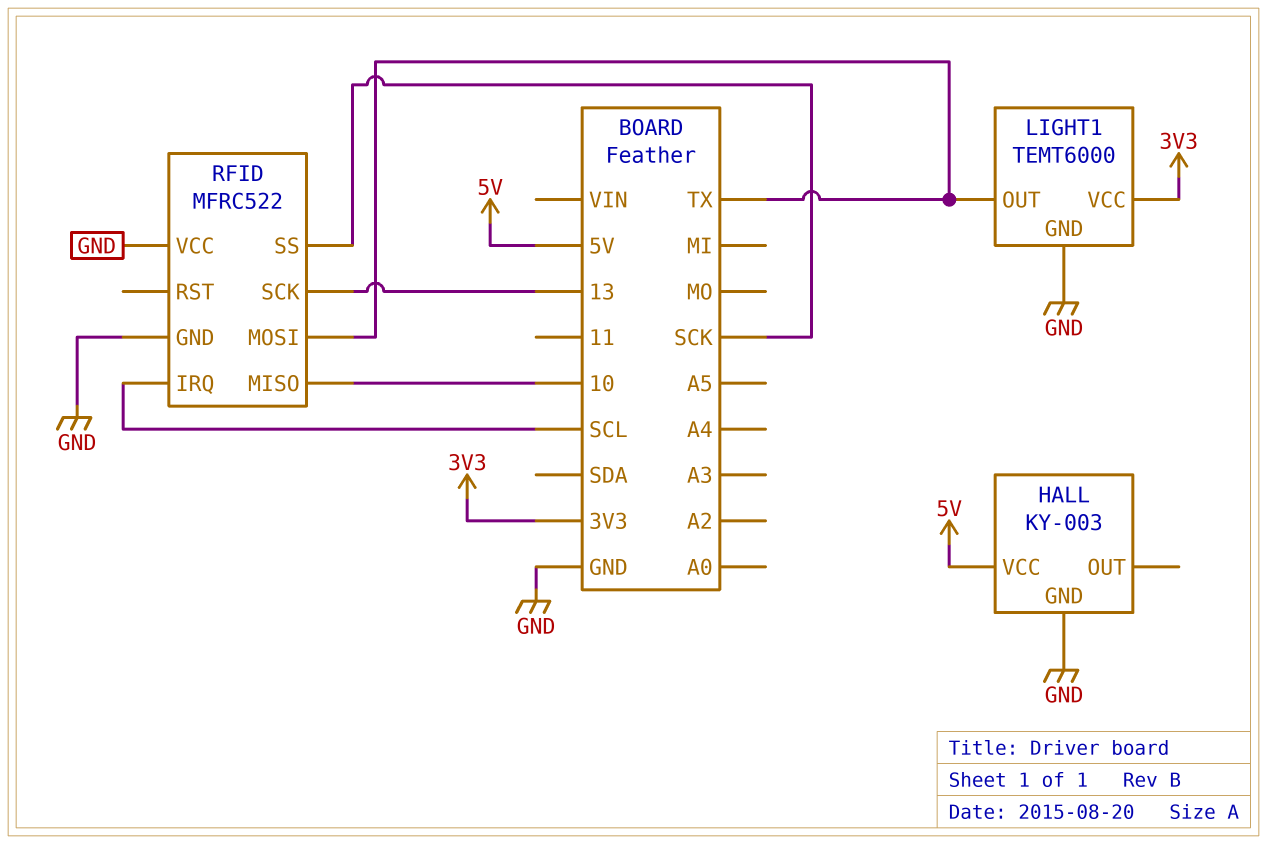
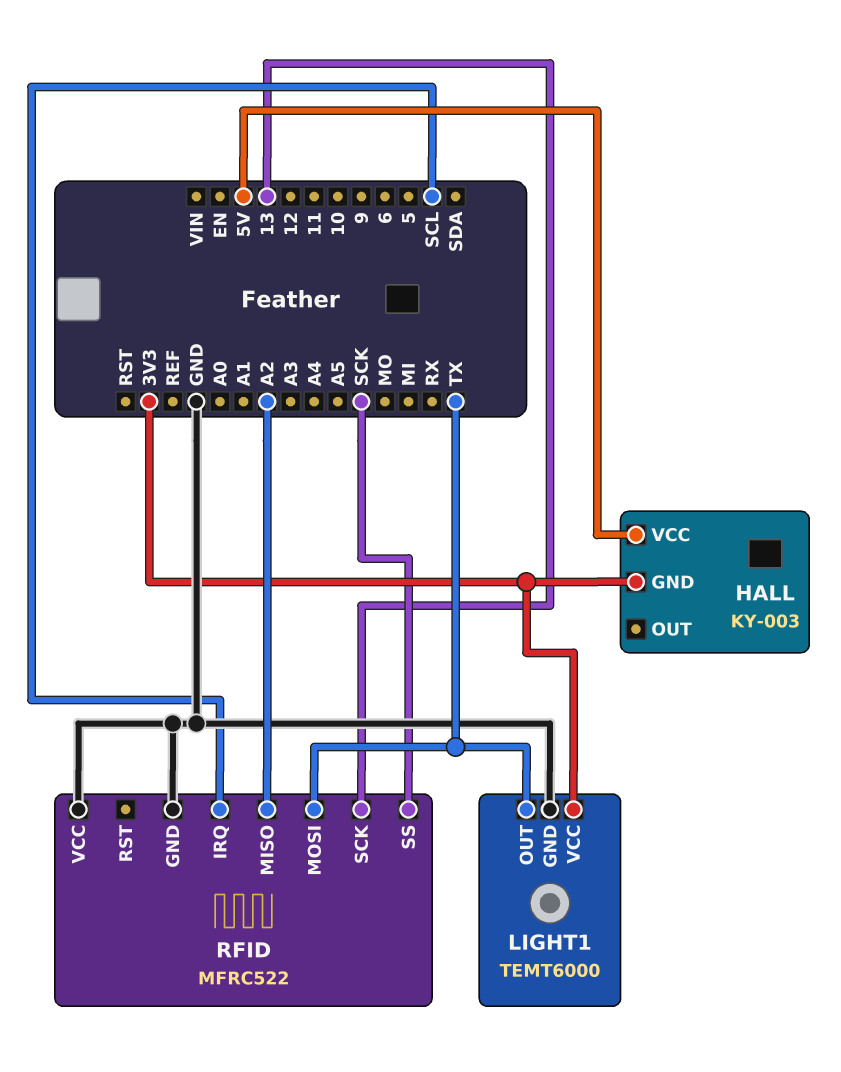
HALL pin GND: GND -> 3V3
RFID pin MISO: 10 -> A2

